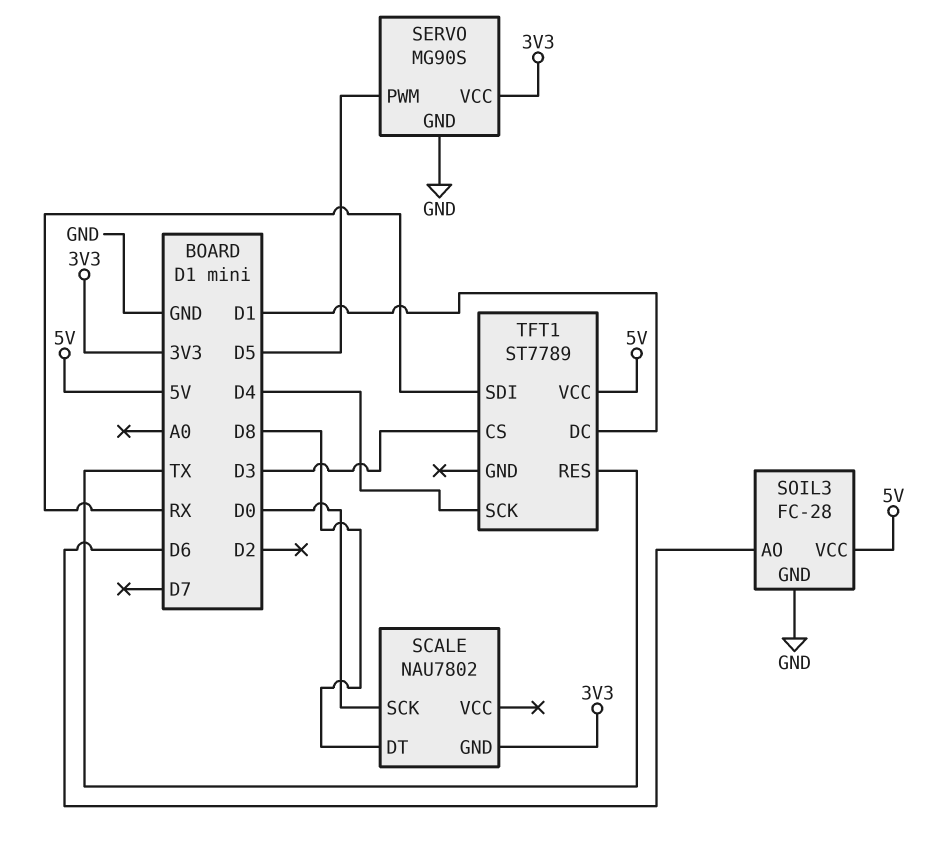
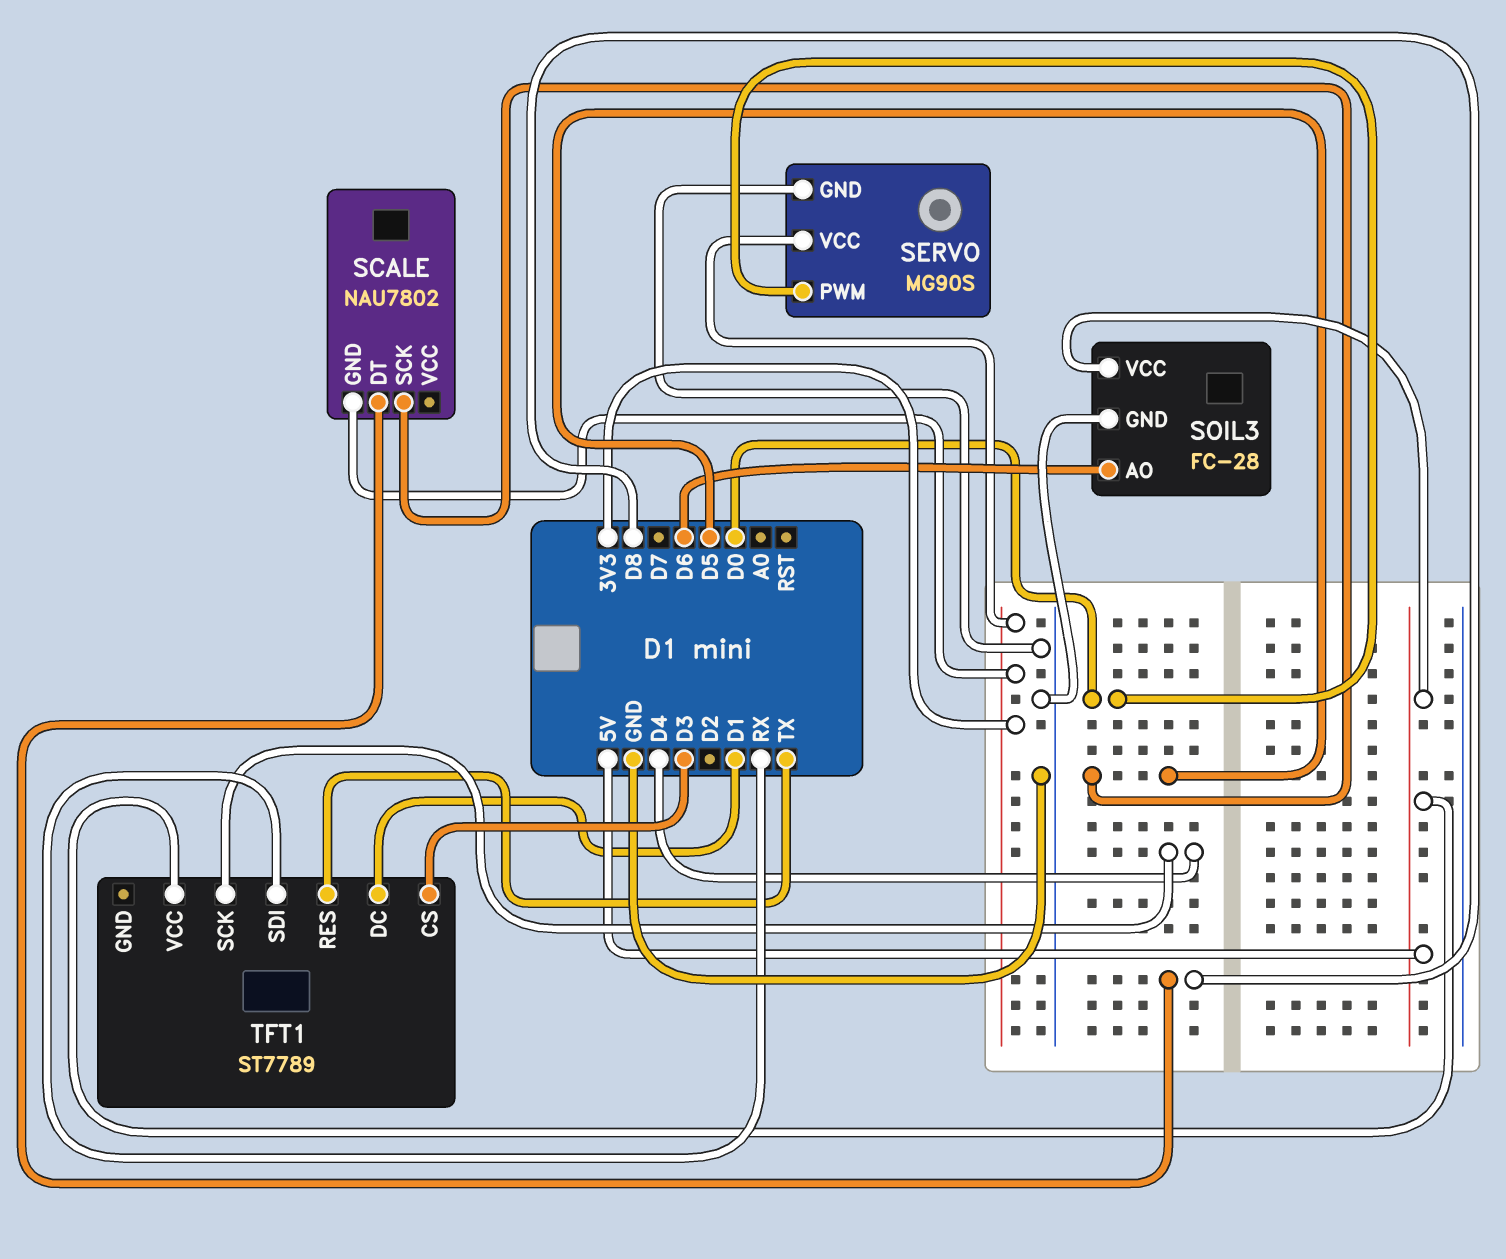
SCALE pin SCK: D0 -> D5
SERVO pin PWM: D5 -> D0

